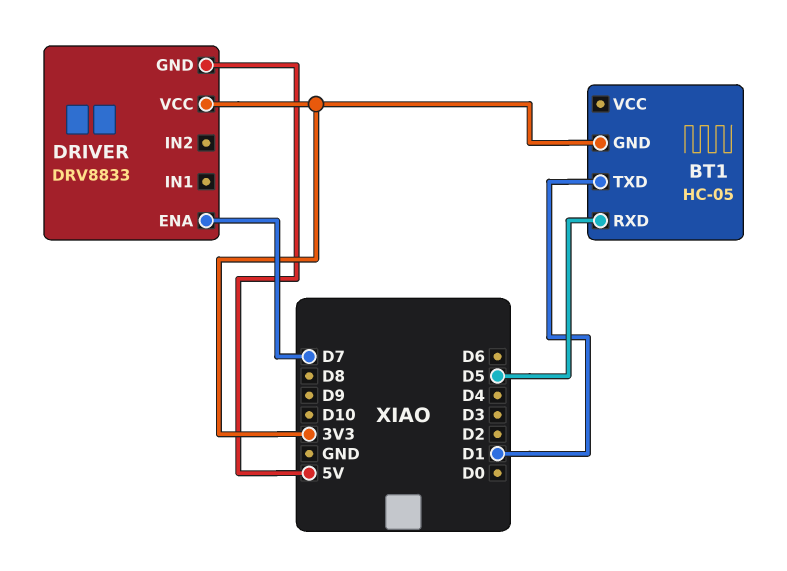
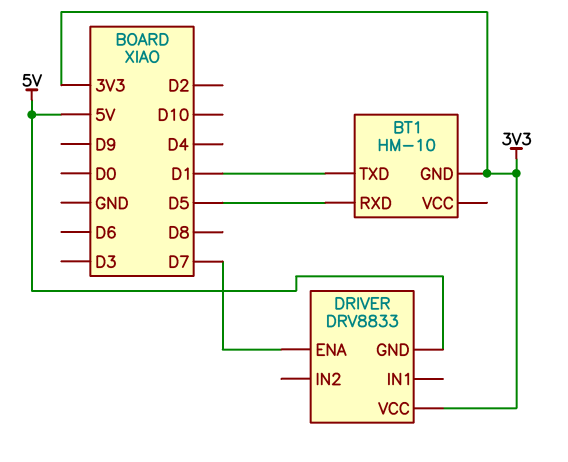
BT1: HC-05 -> HM-10

